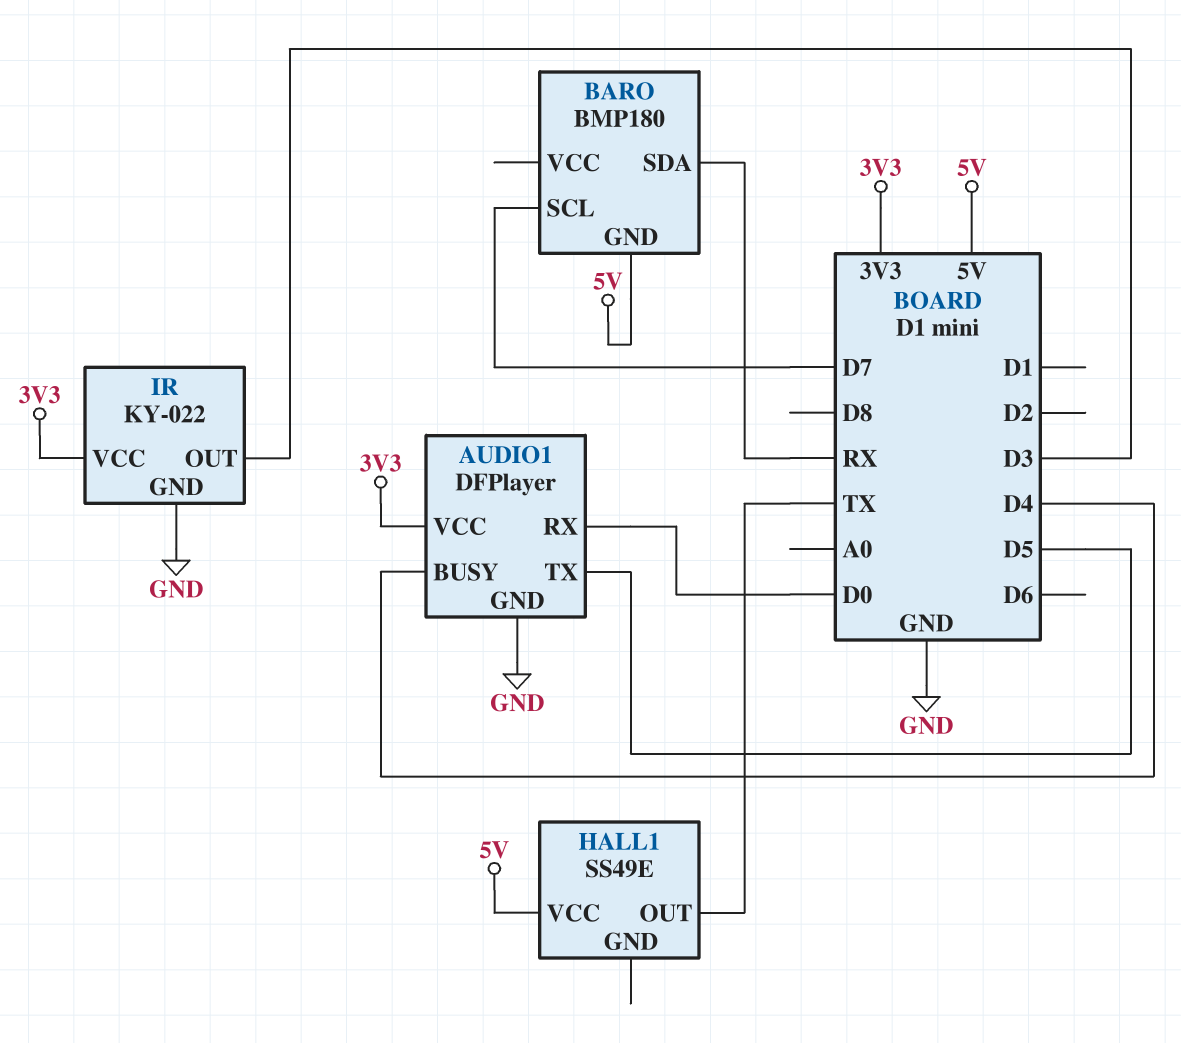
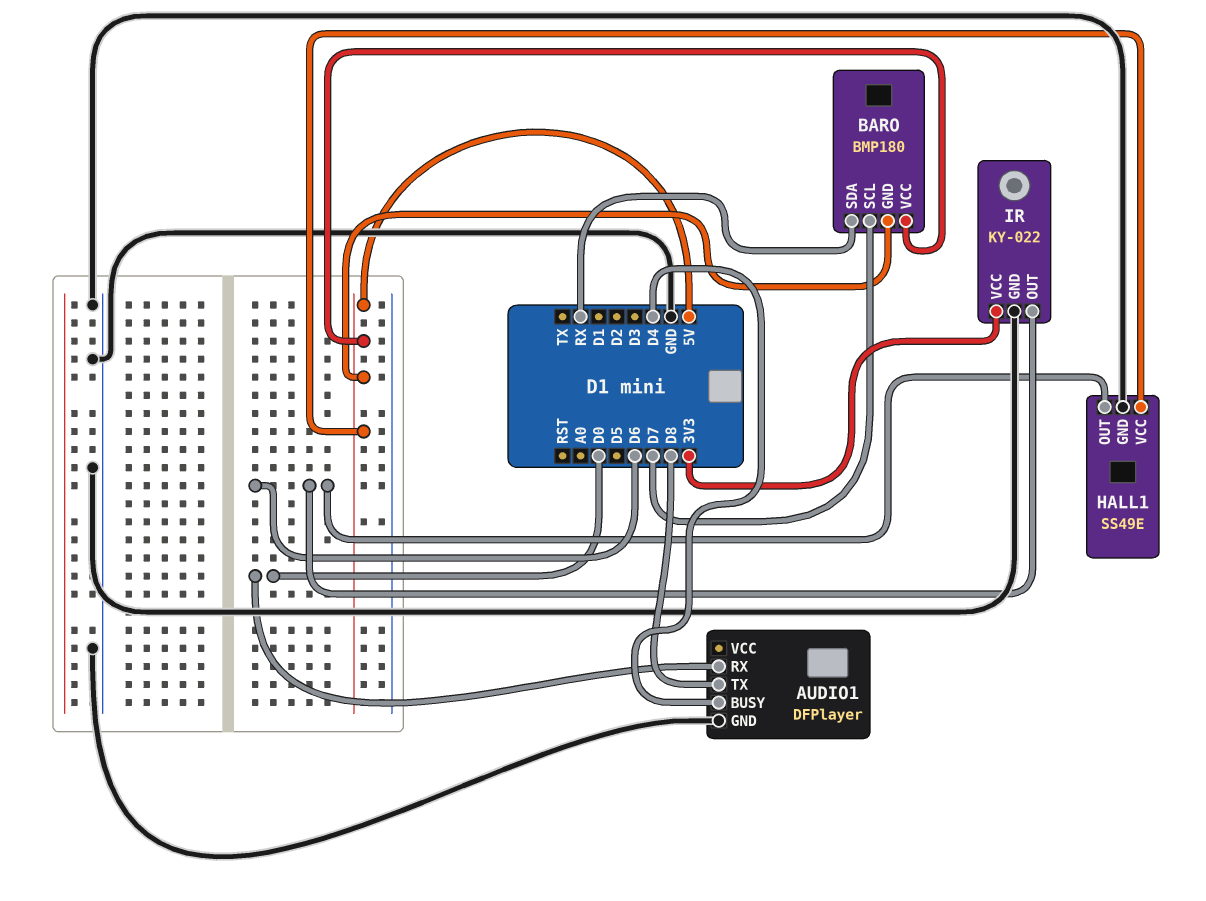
AUDIO1 pin TX: D5 -> D8
AUDIO1 pin VCC: 3V3 -> none
BARO pin VCC: none -> 5V
HALL1 pin GND: none -> GND
HALL1 pin OUT: TX -> D6
IR pin OUT: D3 -> D6

